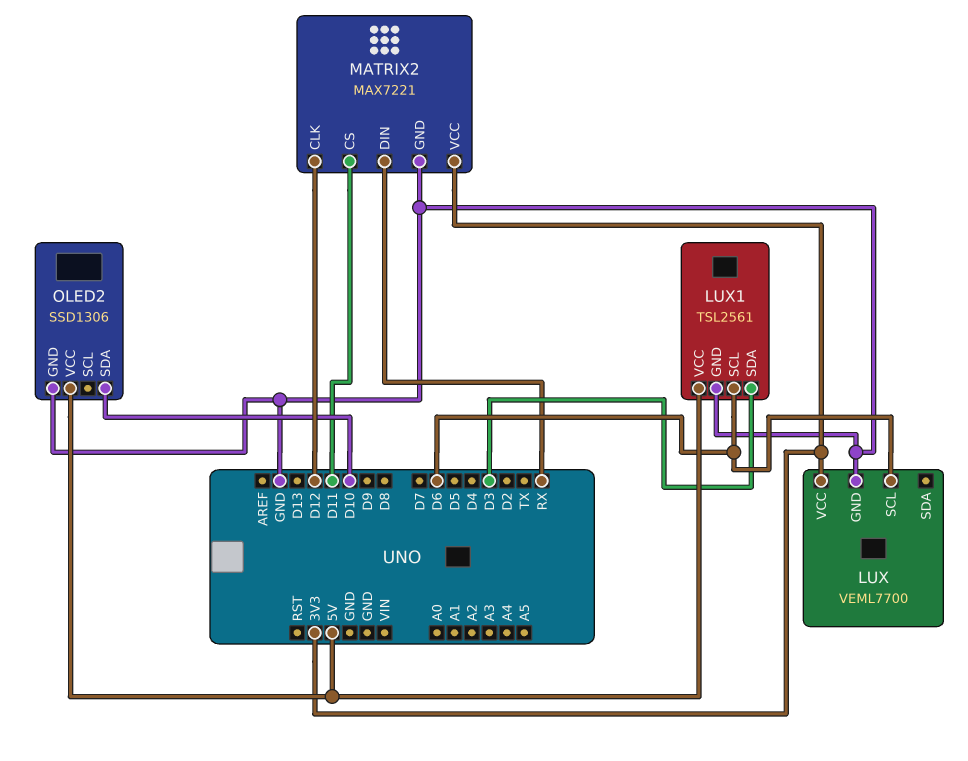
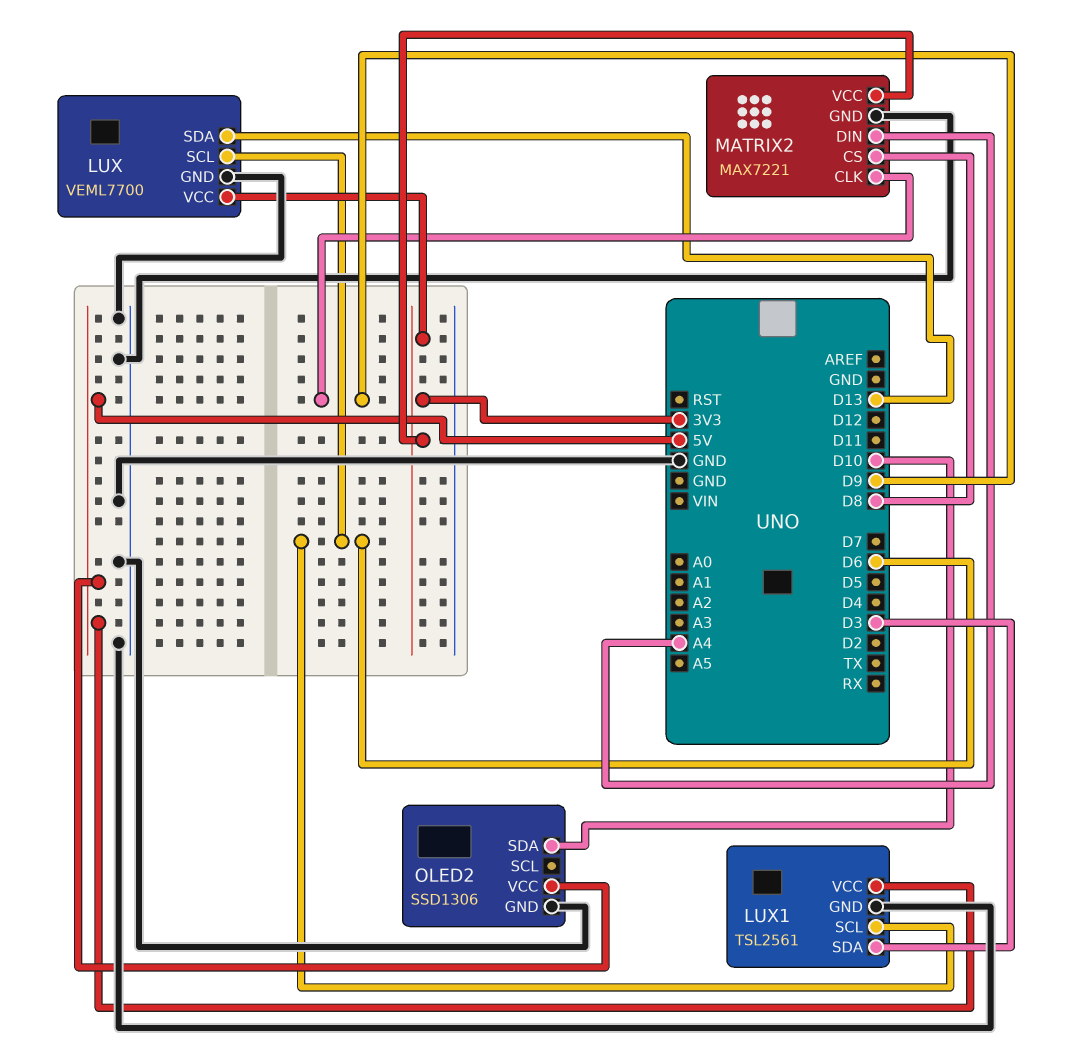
LUX pin SDA: none -> D13
MATRIX2 pin CLK: D12 -> D9
MATRIX2 pin CS: D11 -> D8
MATRIX2 pin DIN: RX -> A4

